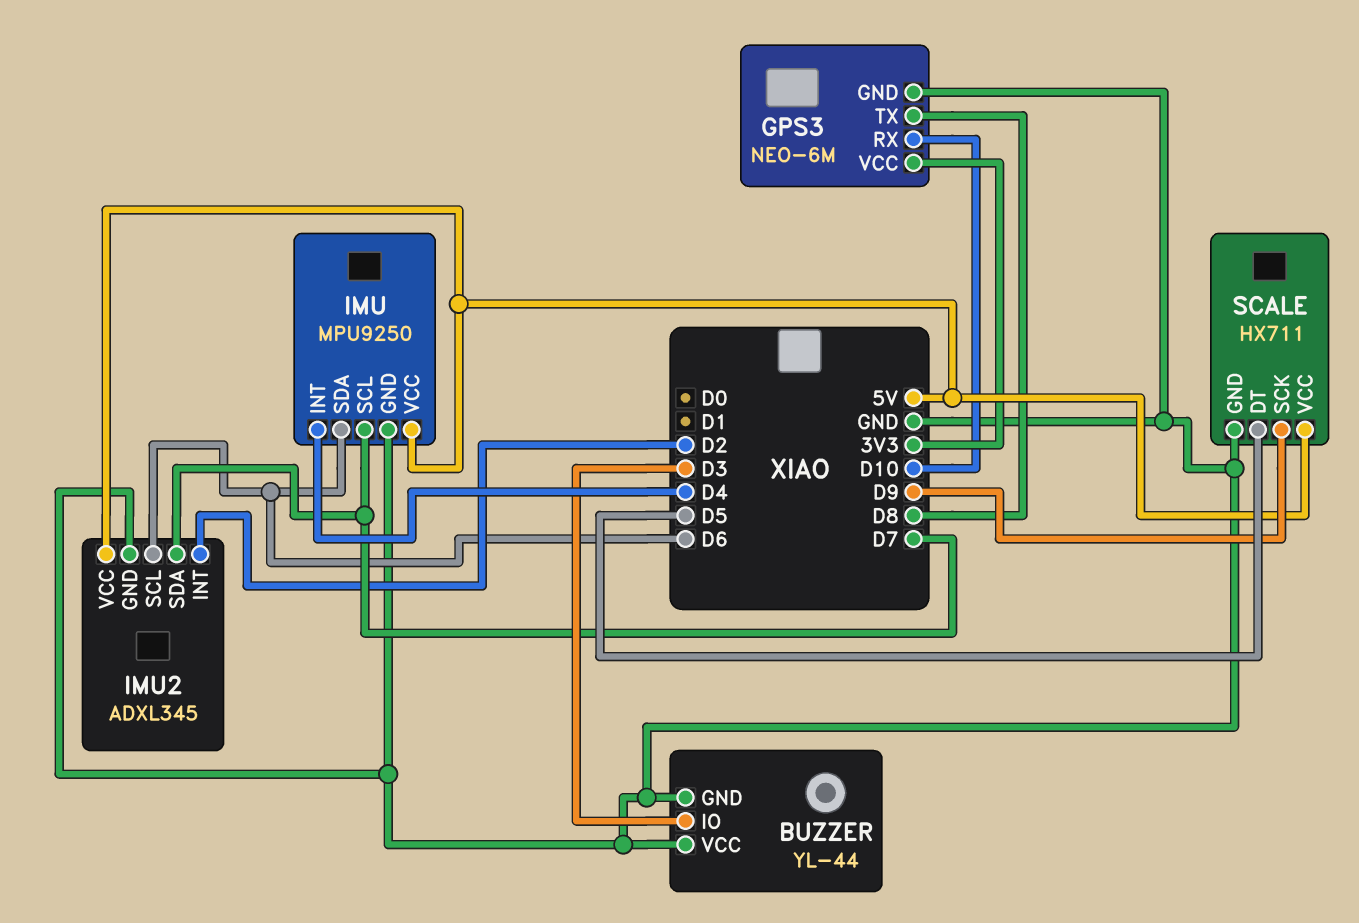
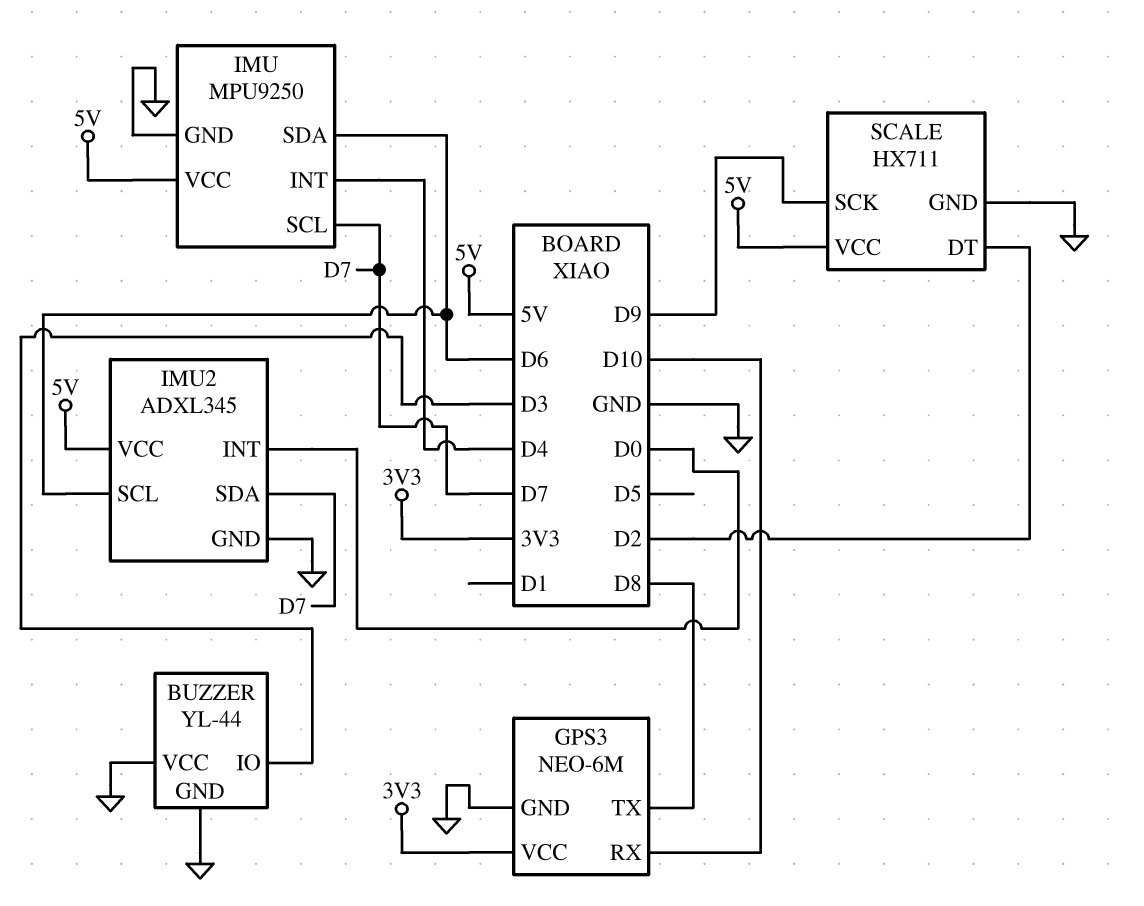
IMU2 pin INT: D2 -> D0
SCALE pin DT: D5 -> D2

